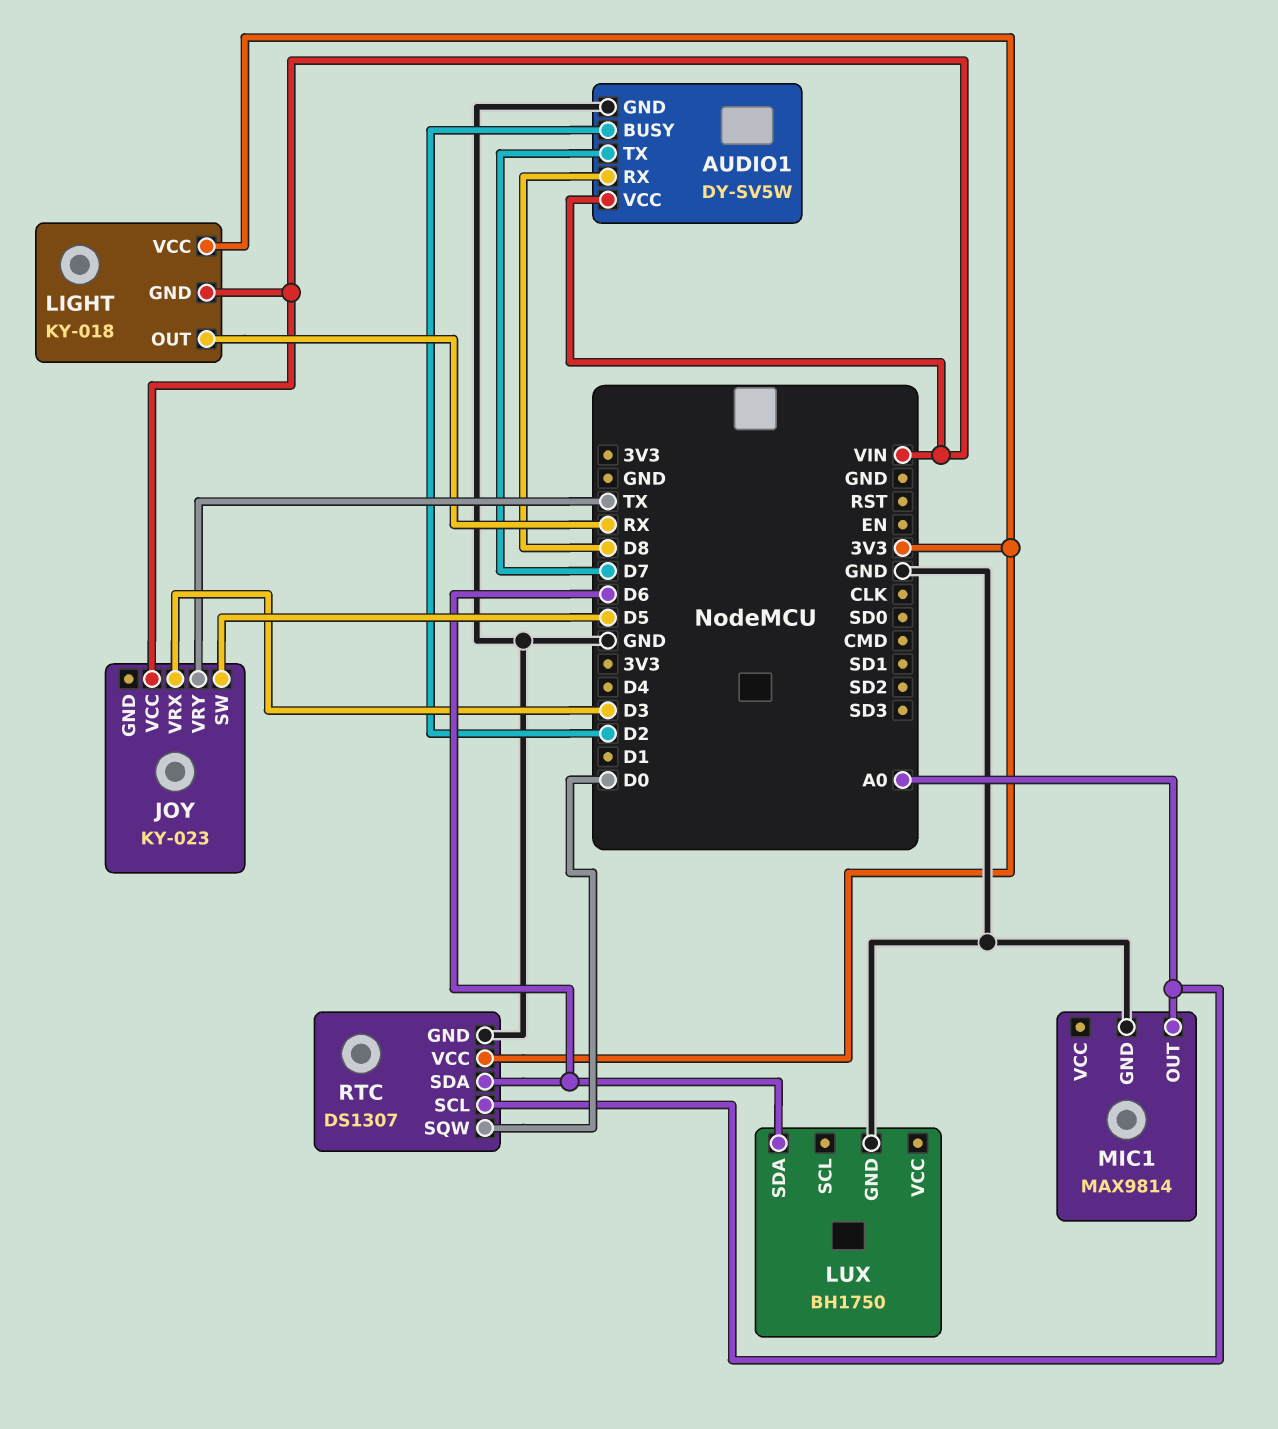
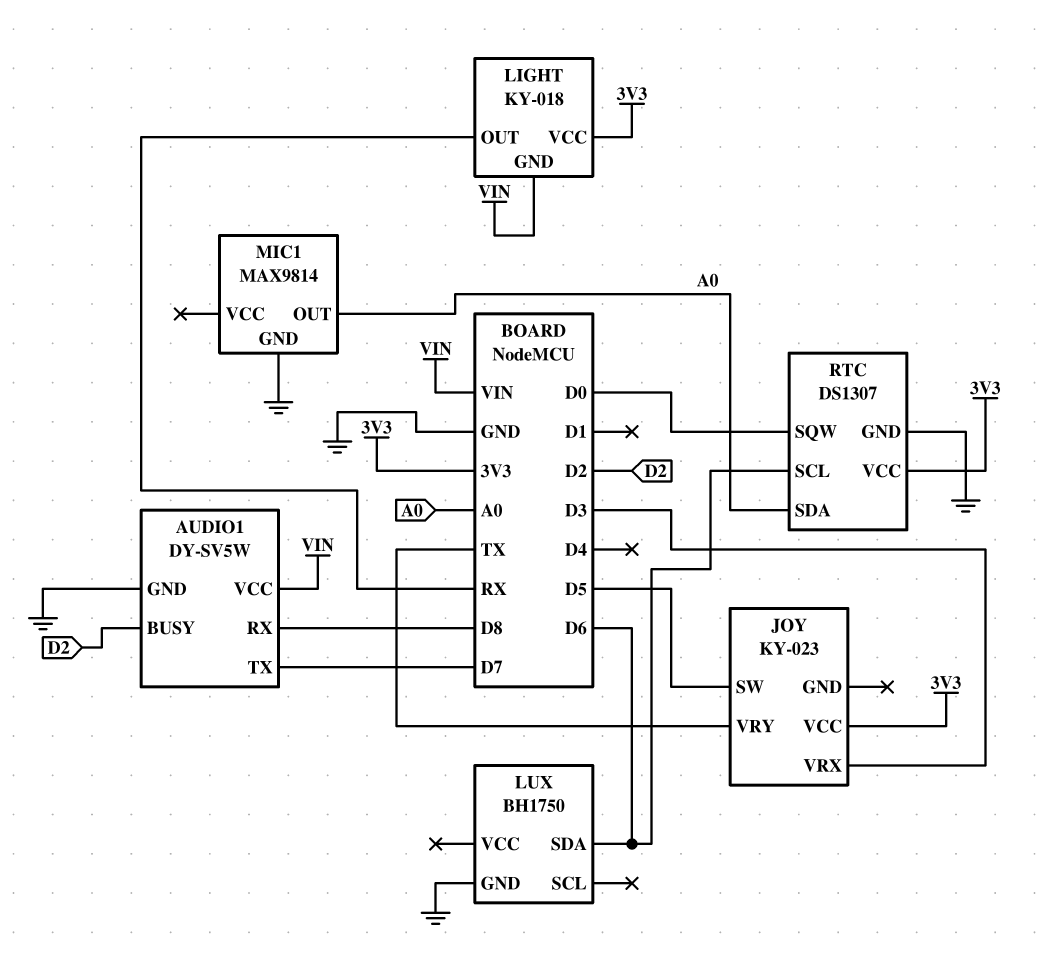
JOY pin VCC: VIN -> 3V3
RTC pin SCL: A0 -> D6
RTC pin SDA: D6 -> A0

